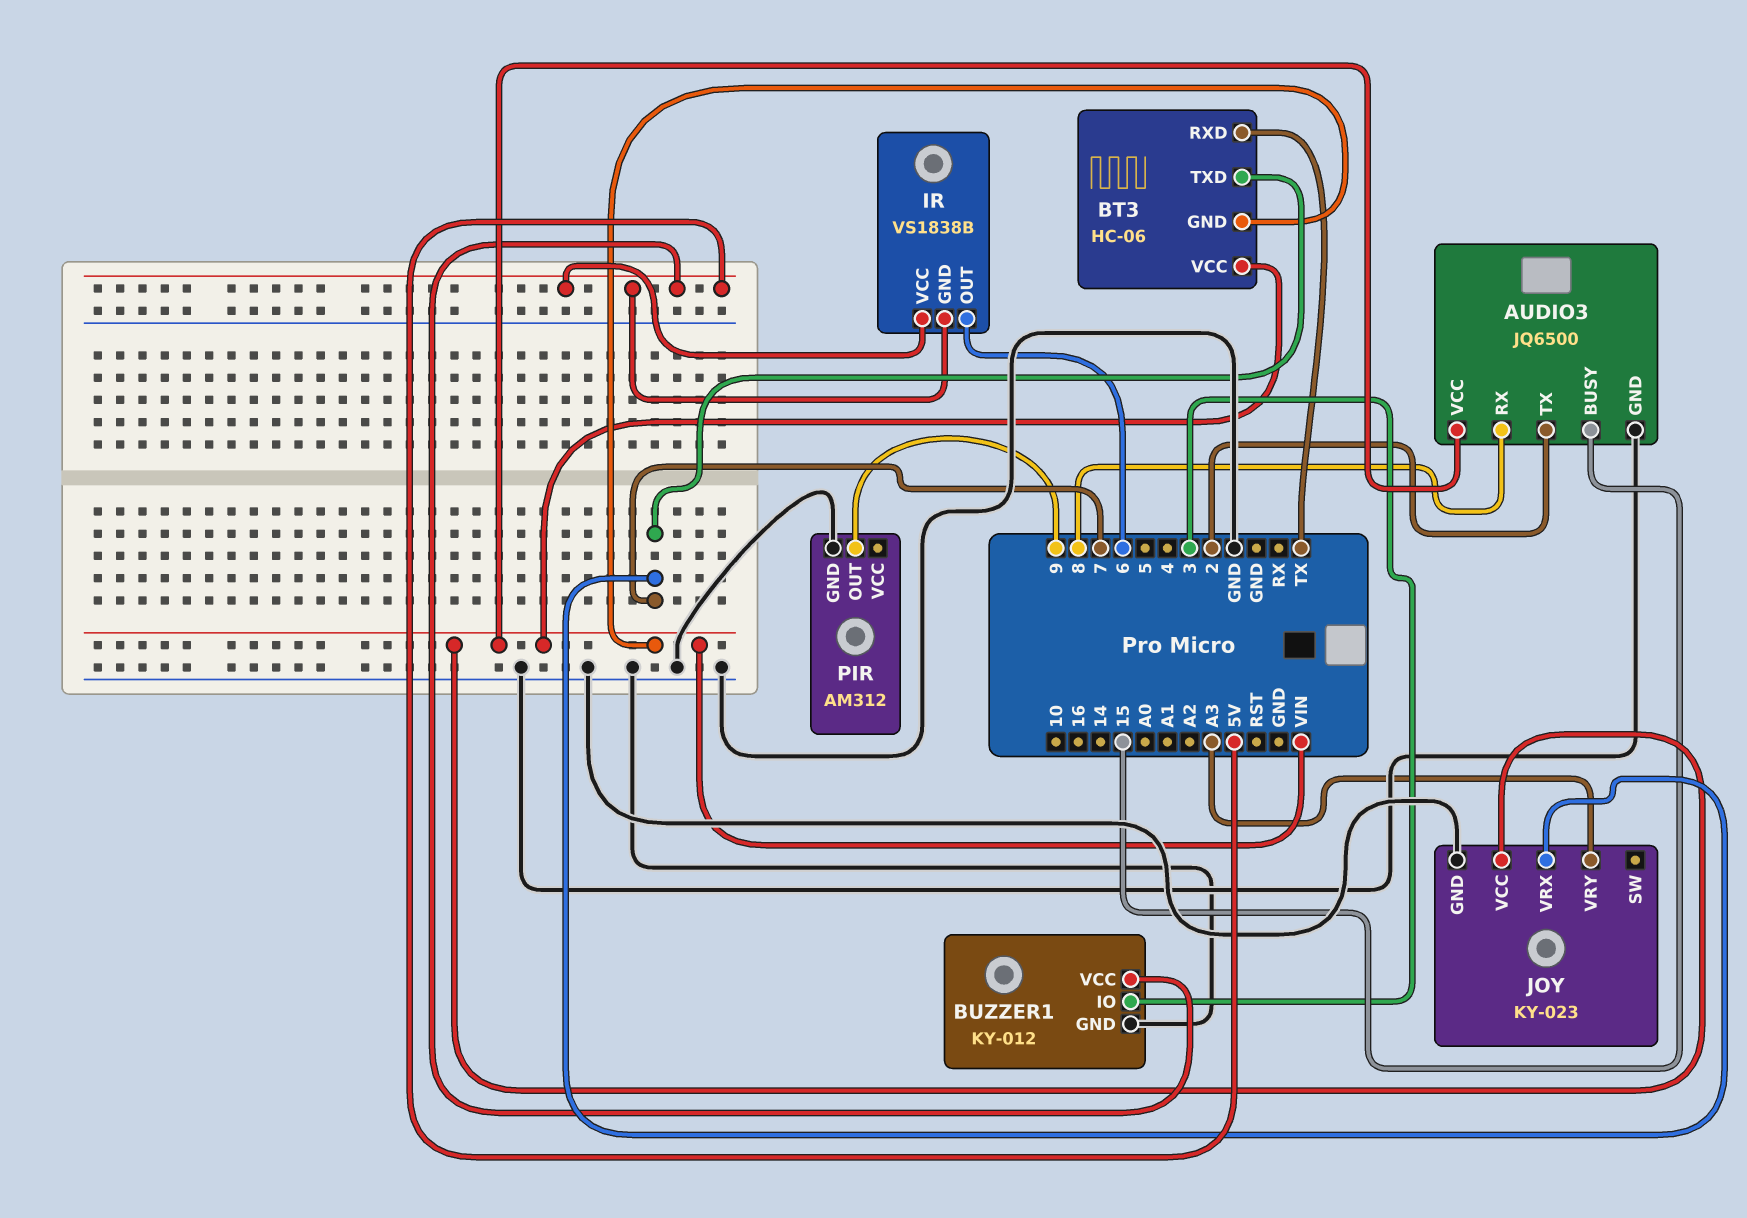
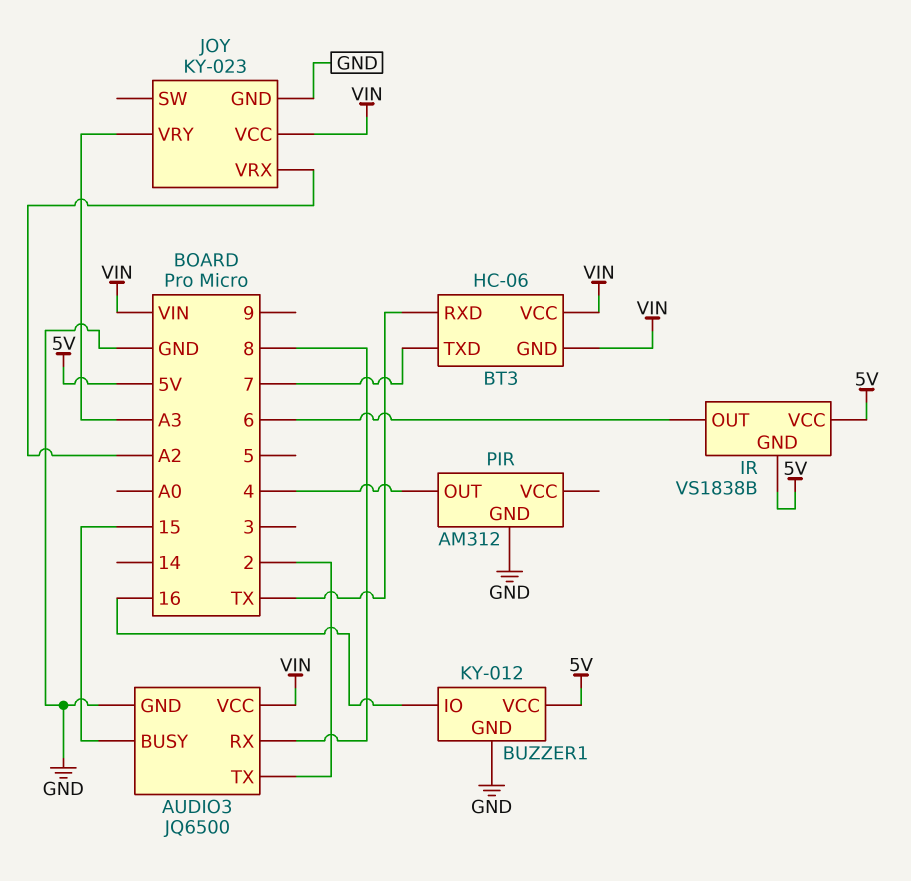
BUZZER1 pin IO: 3 -> 16
JOY pin VRX: 7 -> A2
PIR pin OUT: 9 -> 4

